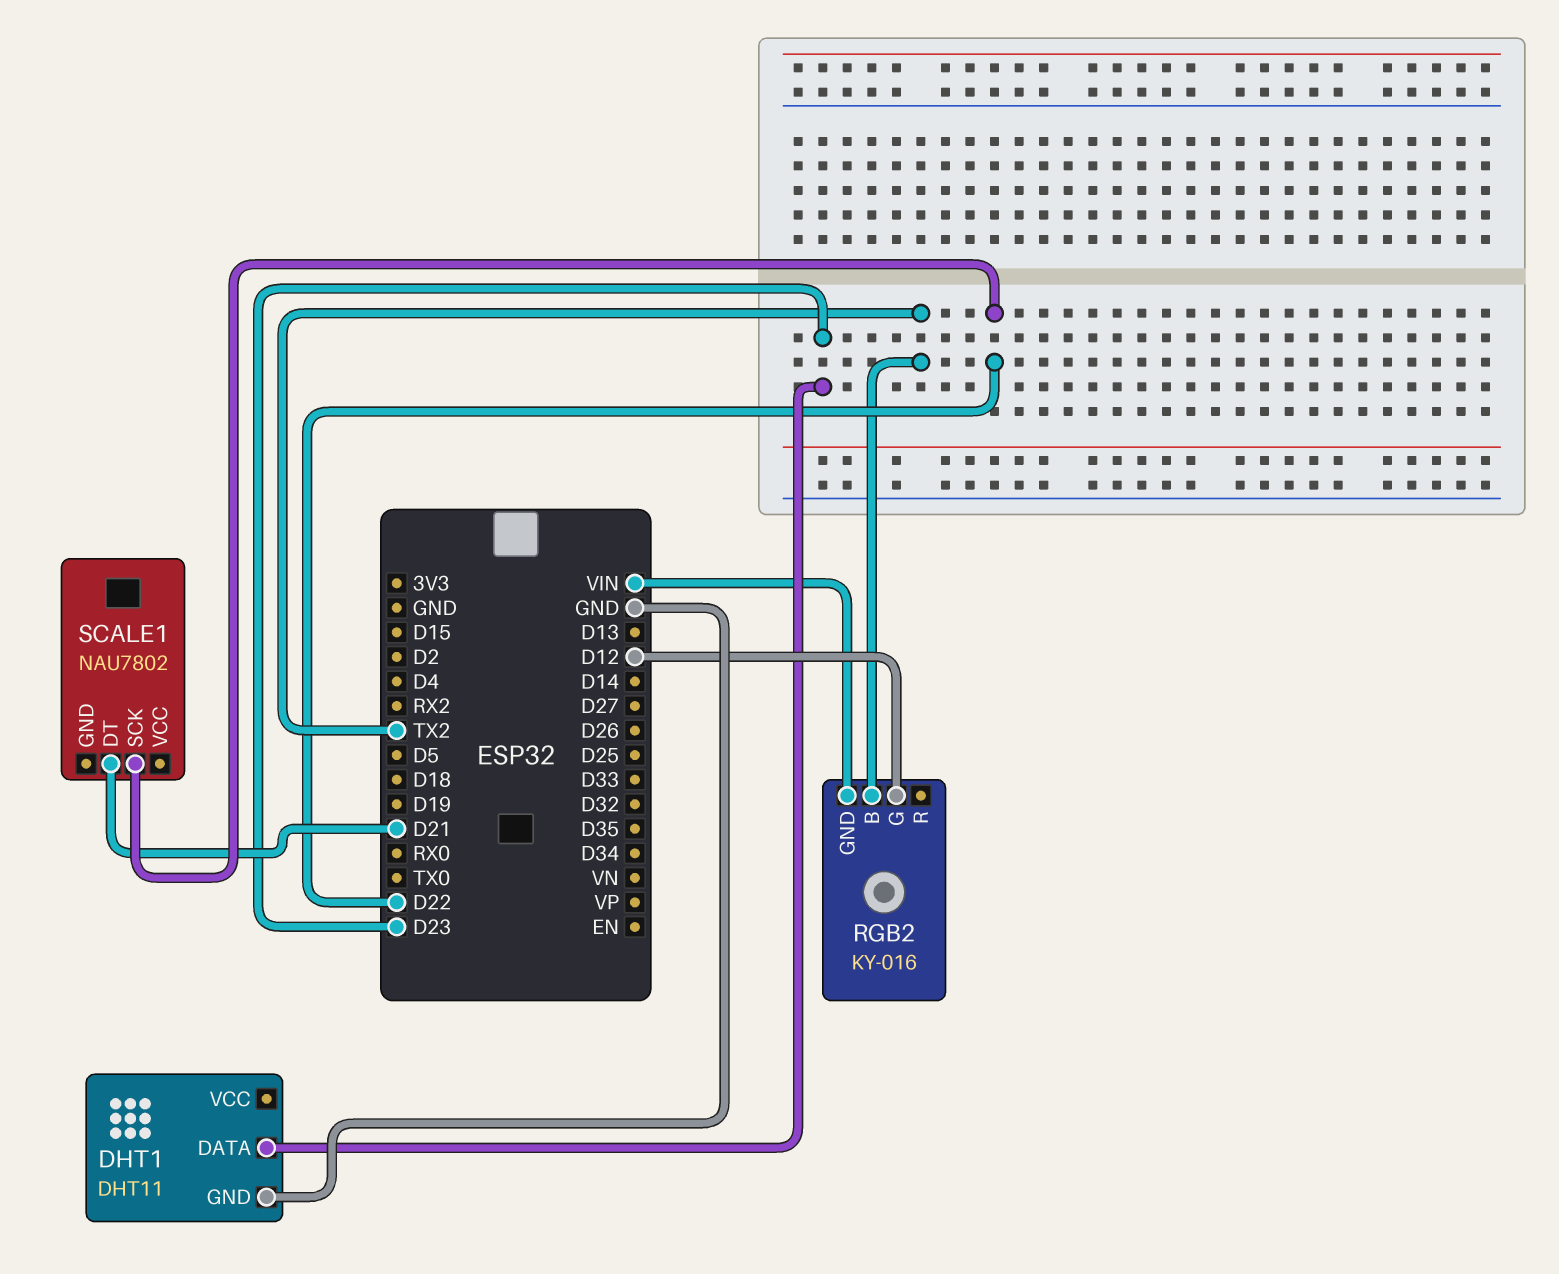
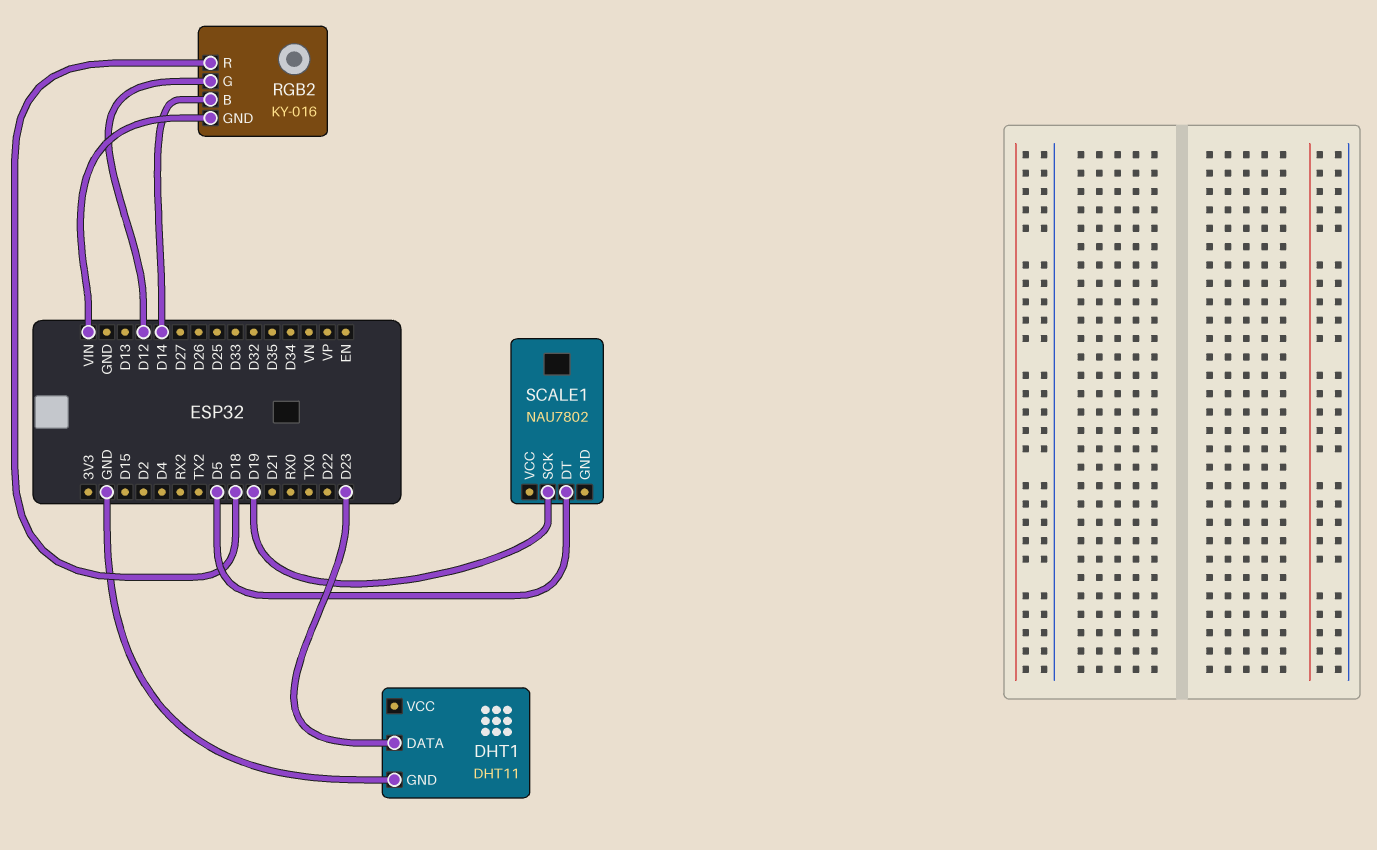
RGB2 pin B: TX2 -> D14
RGB2 pin R: none -> D18
SCALE1 pin DT: D21 -> D5
SCALE1 pin SCK: D22 -> D19

